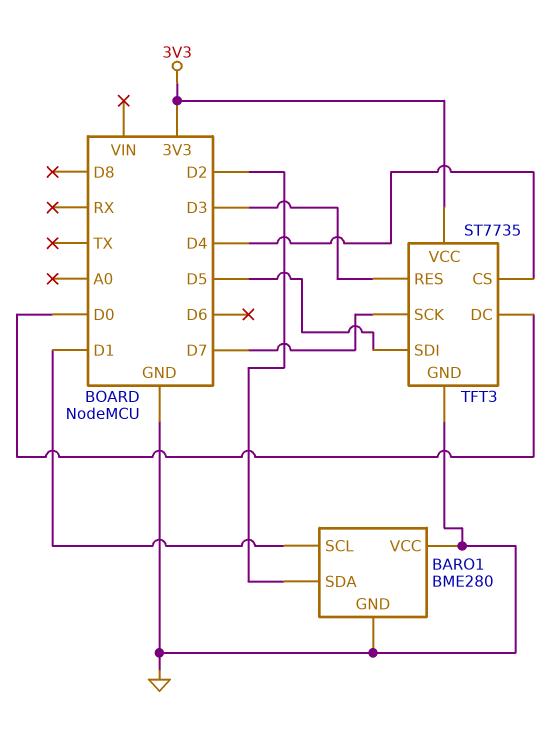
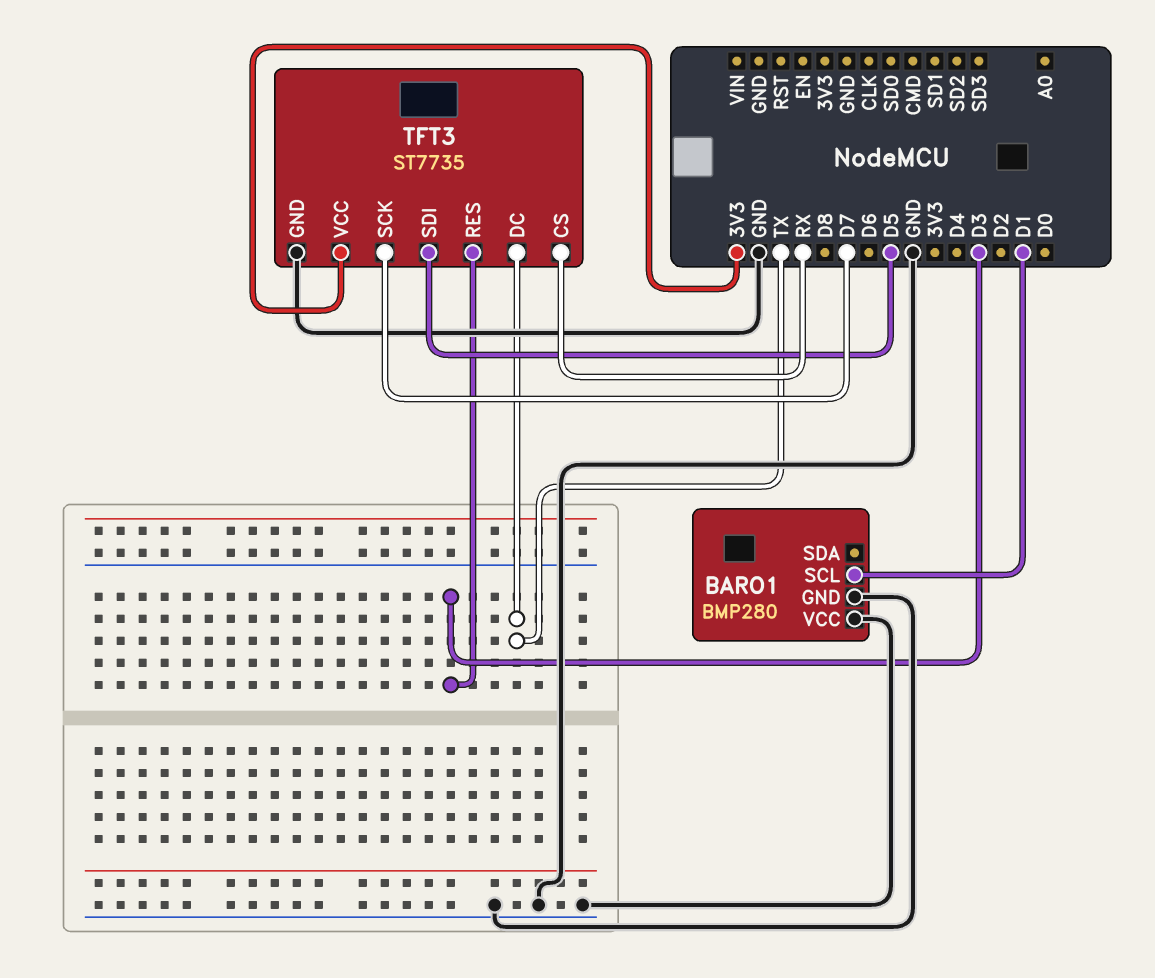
BARO1: BME280 -> BMP280
BARO1 pin SDA: D2 -> none
TFT3 pin CS: D4 -> RX
TFT3 pin DC: D0 -> TX

